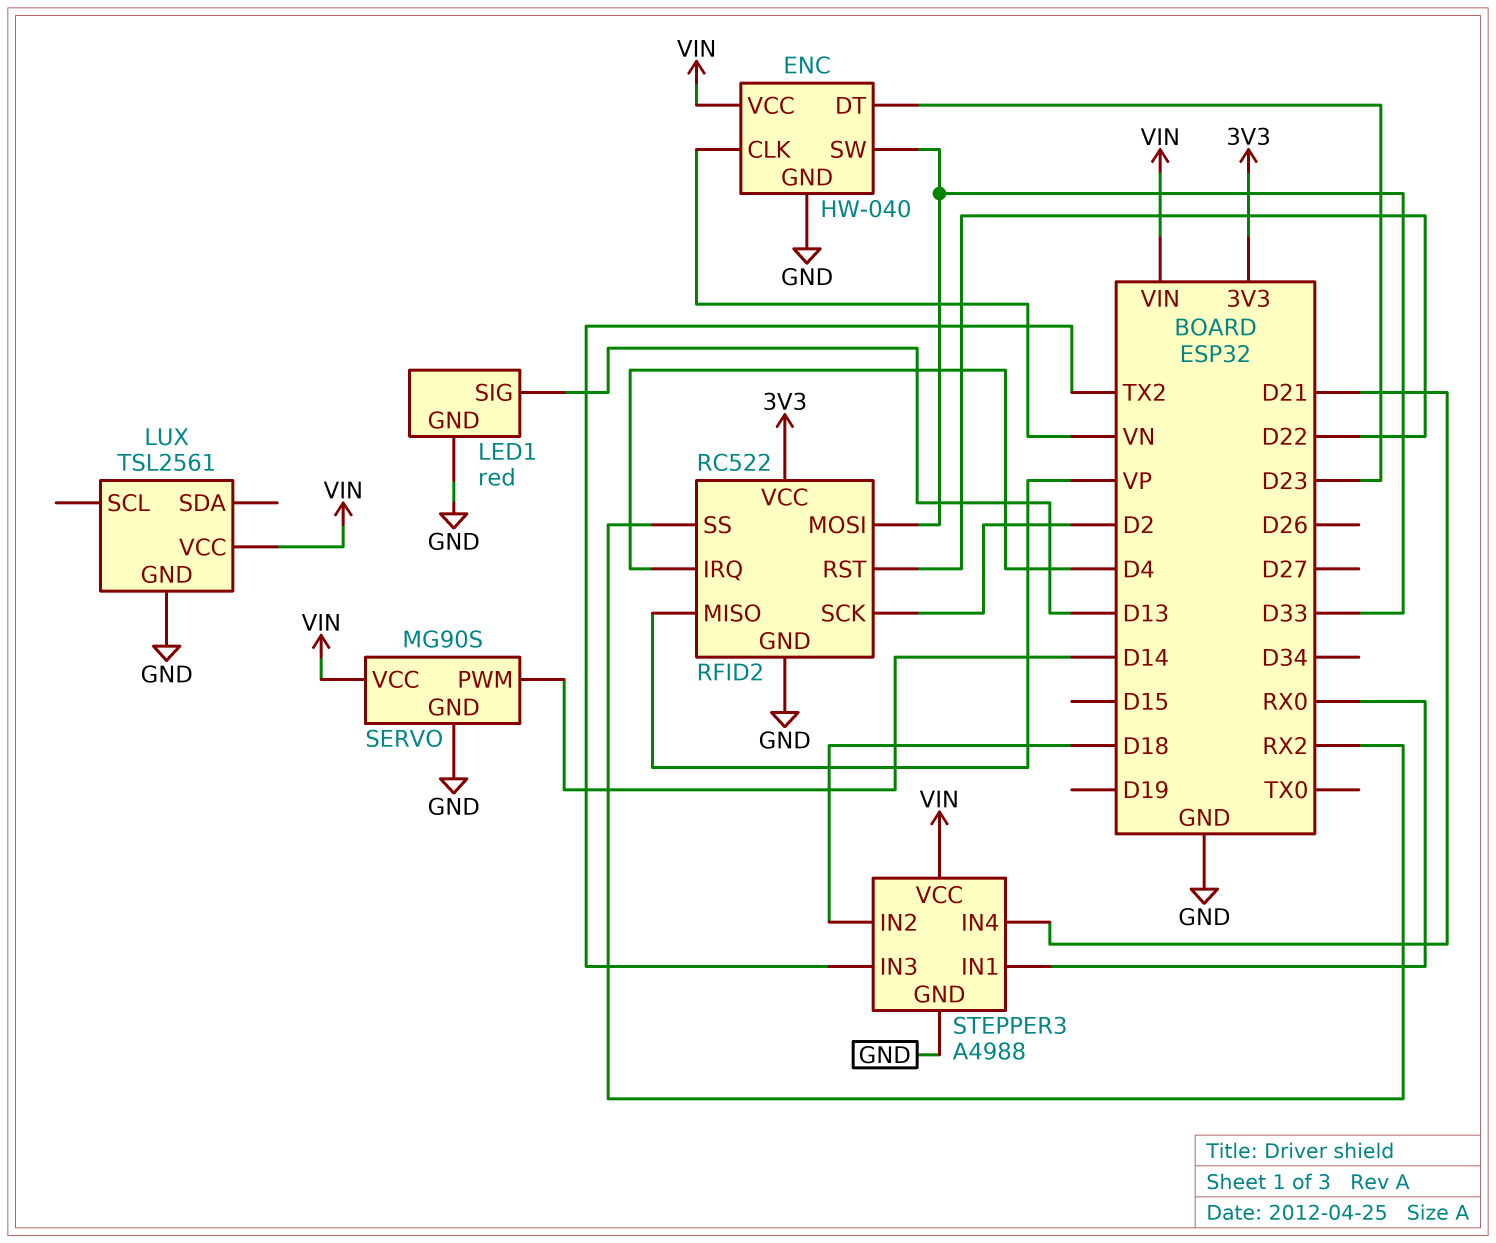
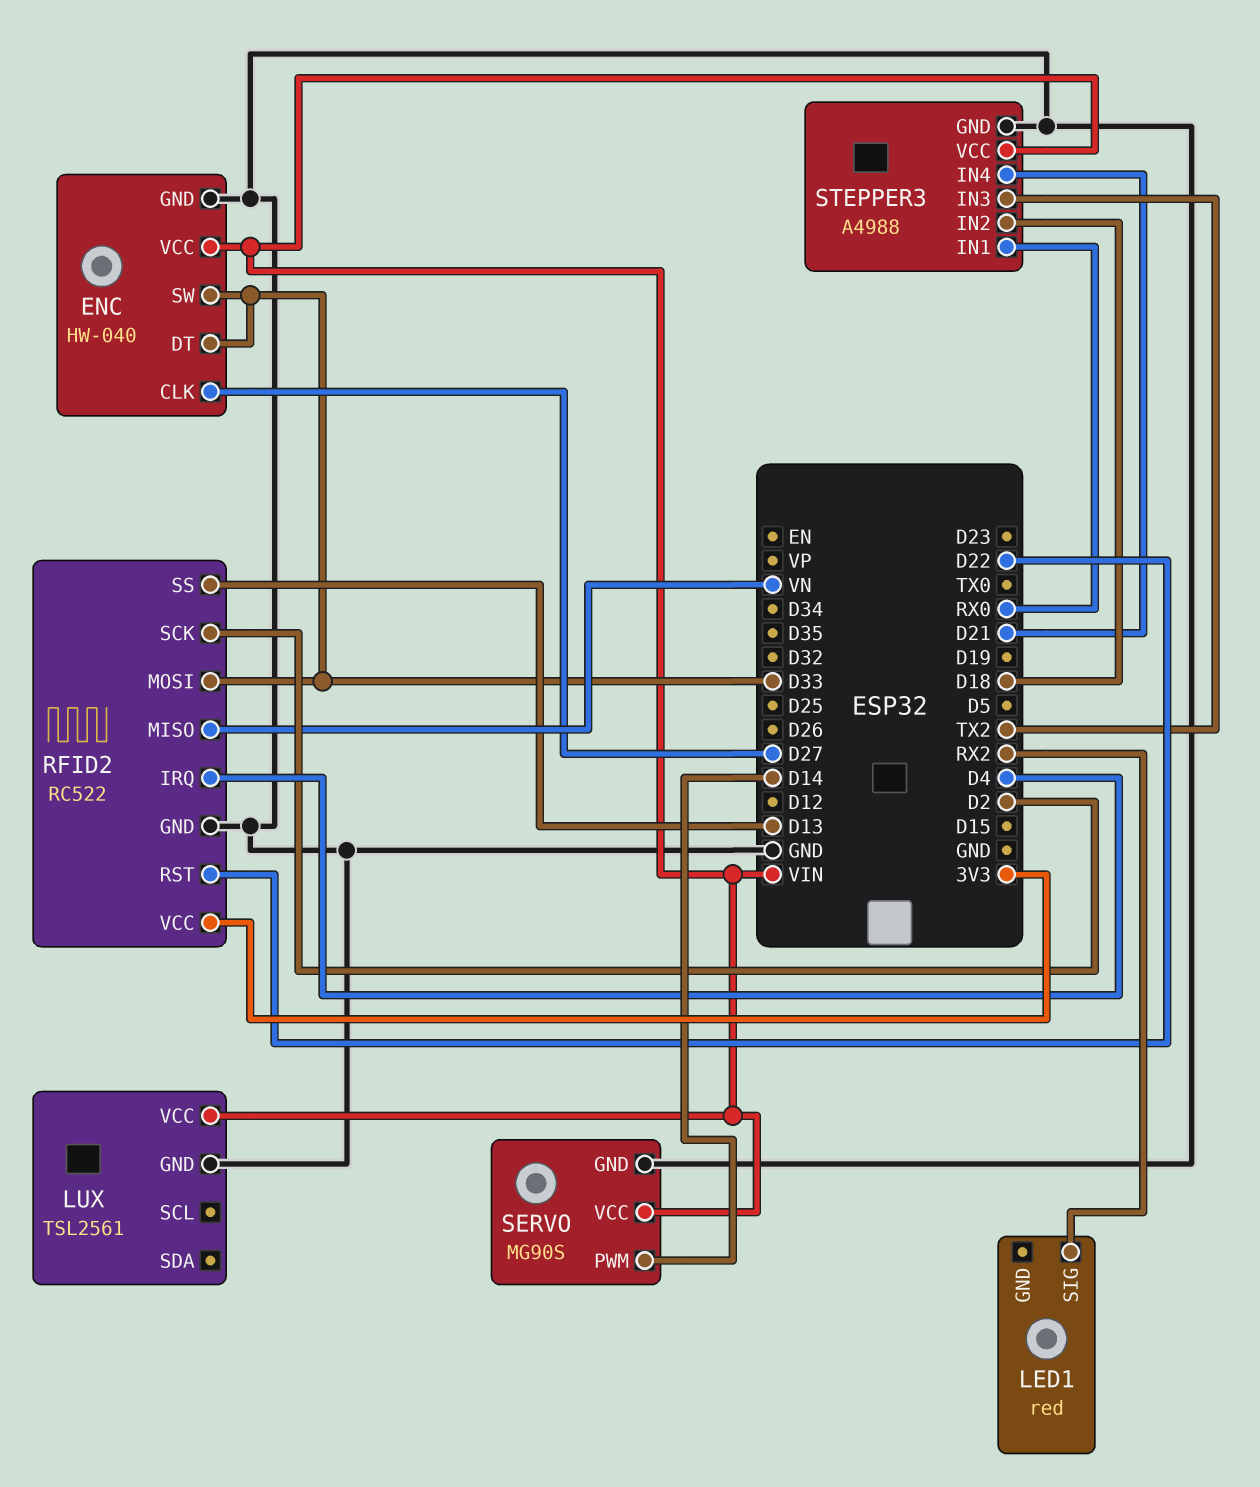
ENC pin CLK: VN -> D27
ENC pin DT: D23 -> D33
LED1 pin GND: GND -> none
LED1 pin SIG: D13 -> RX2
RFID2 pin MISO: VP -> VN
RFID2 pin SS: RX2 -> D13

